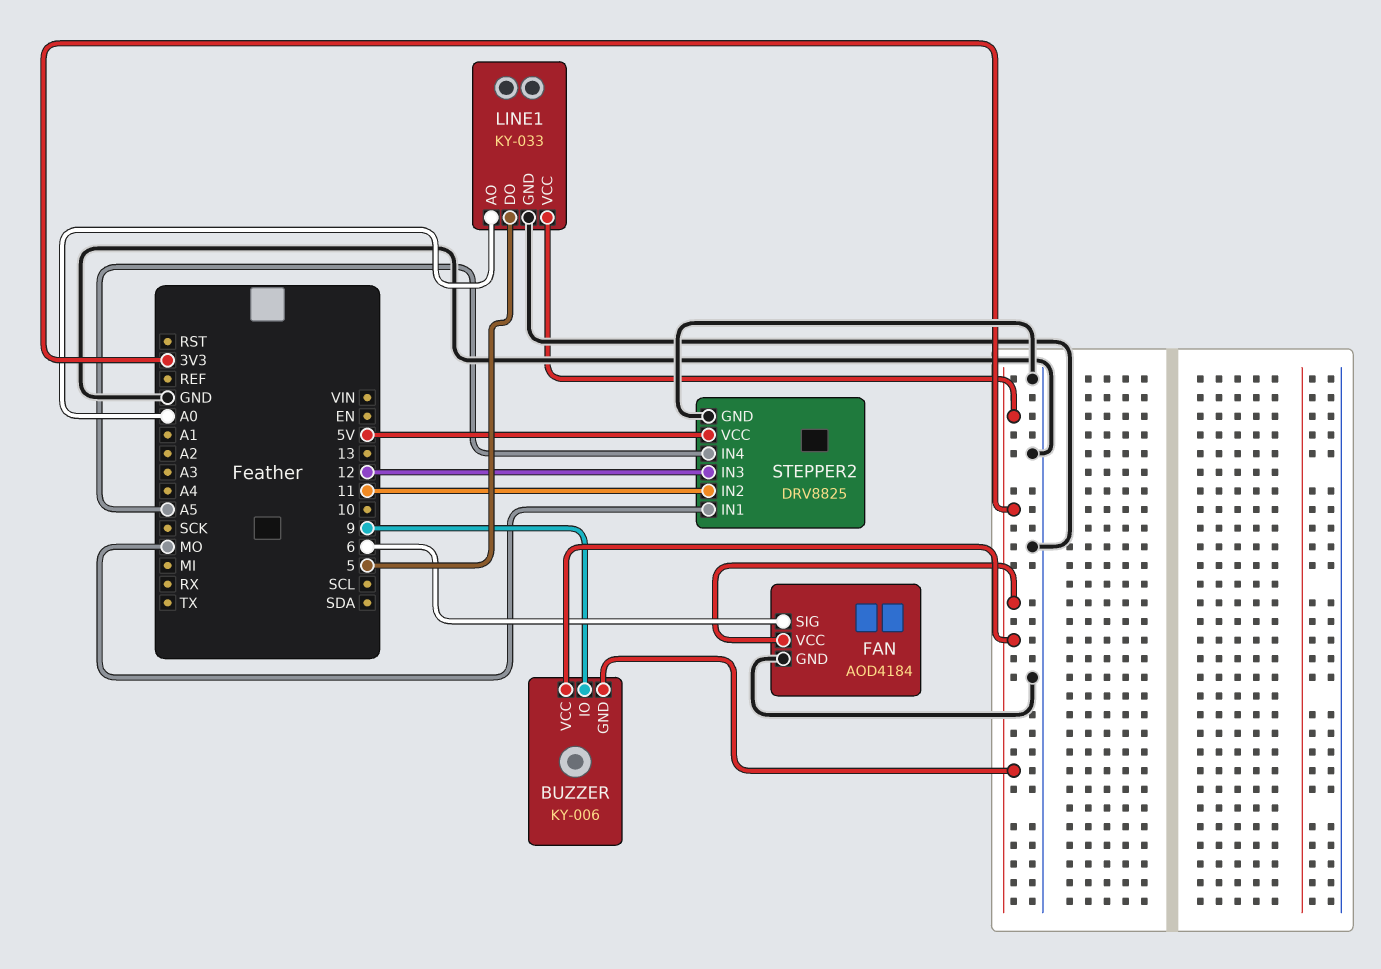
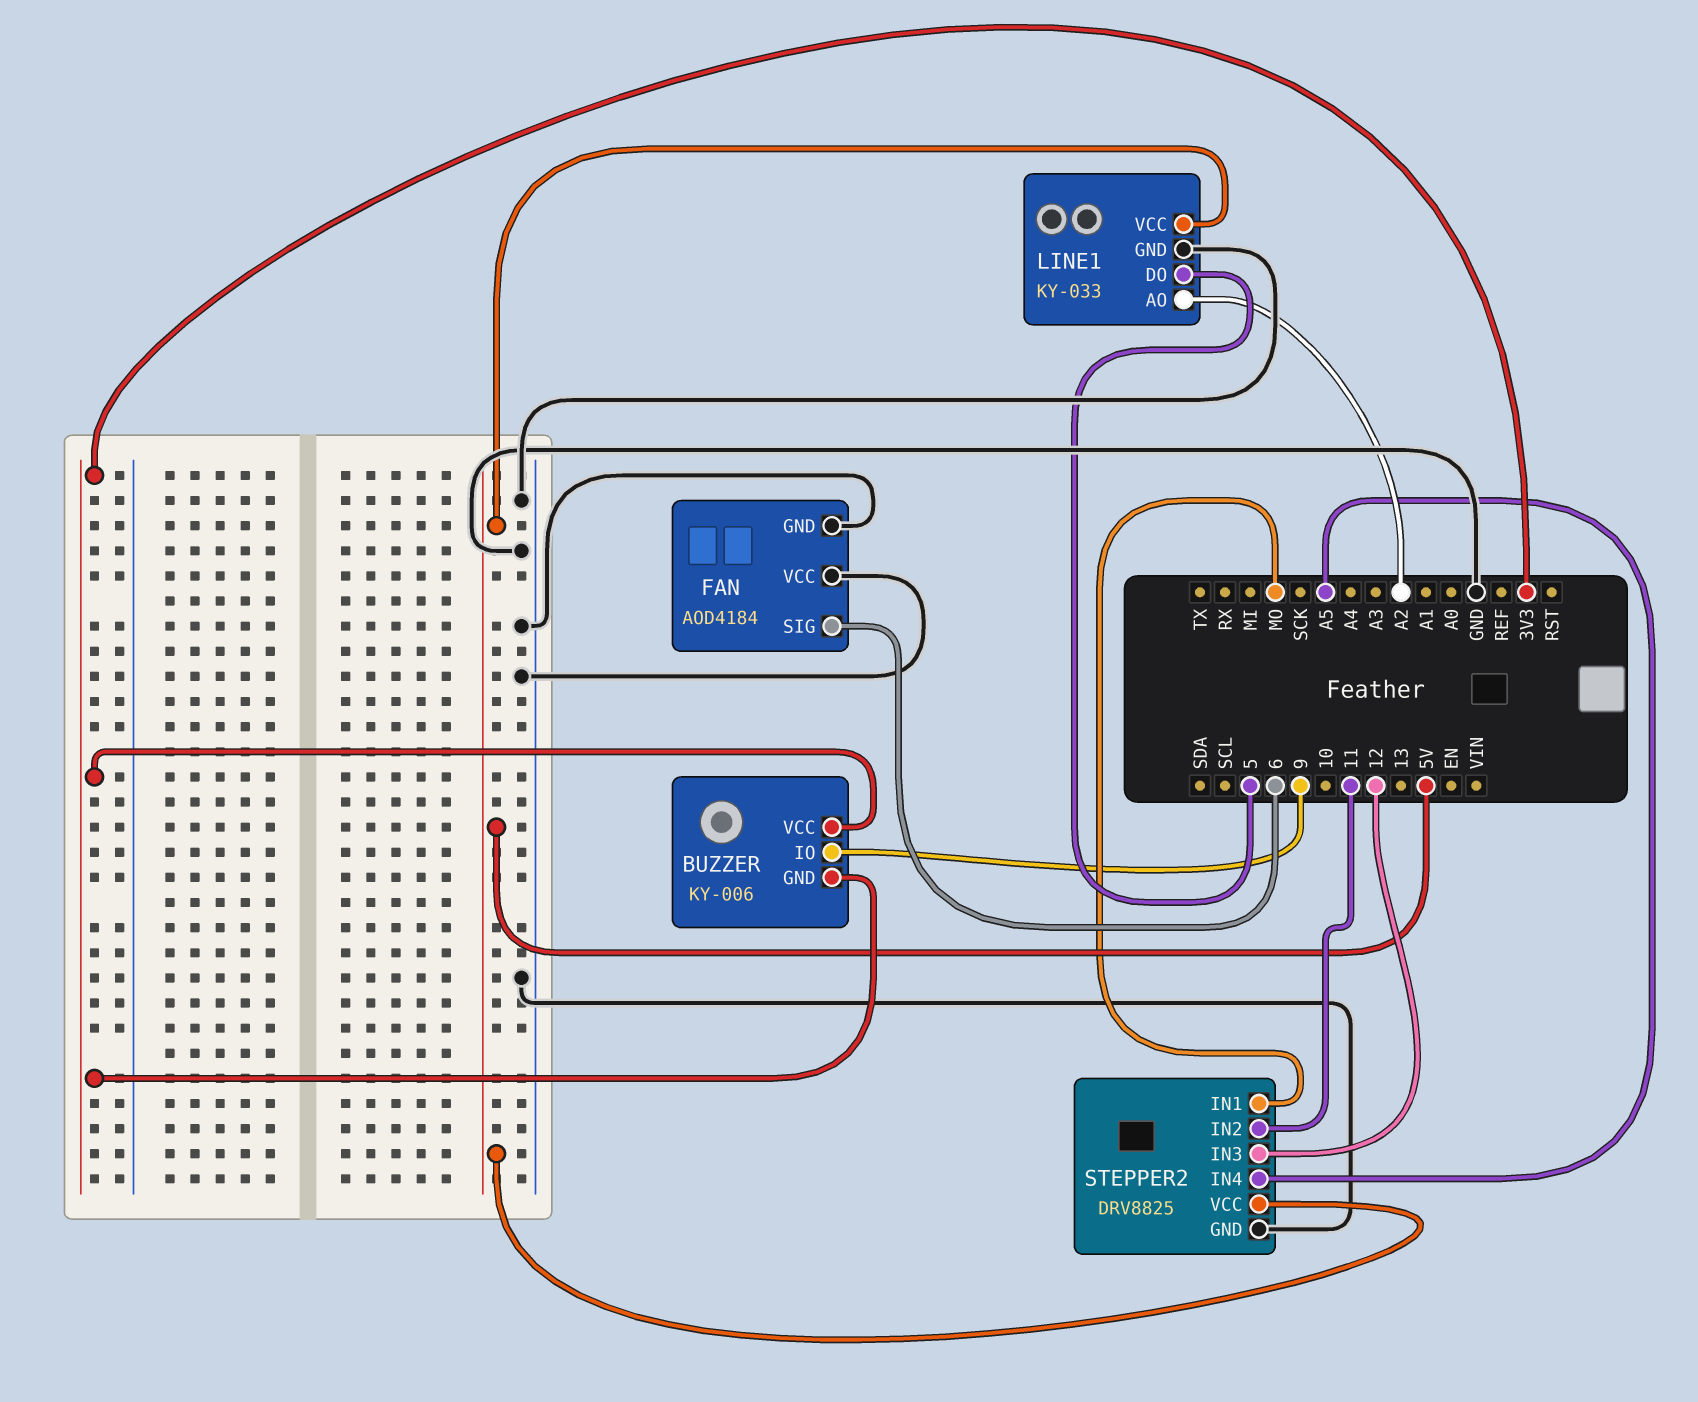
FAN pin VCC: 3V3 -> GND
LINE1 pin AO: A0 -> A2
LINE1 pin VCC: 3V3 -> 5V

